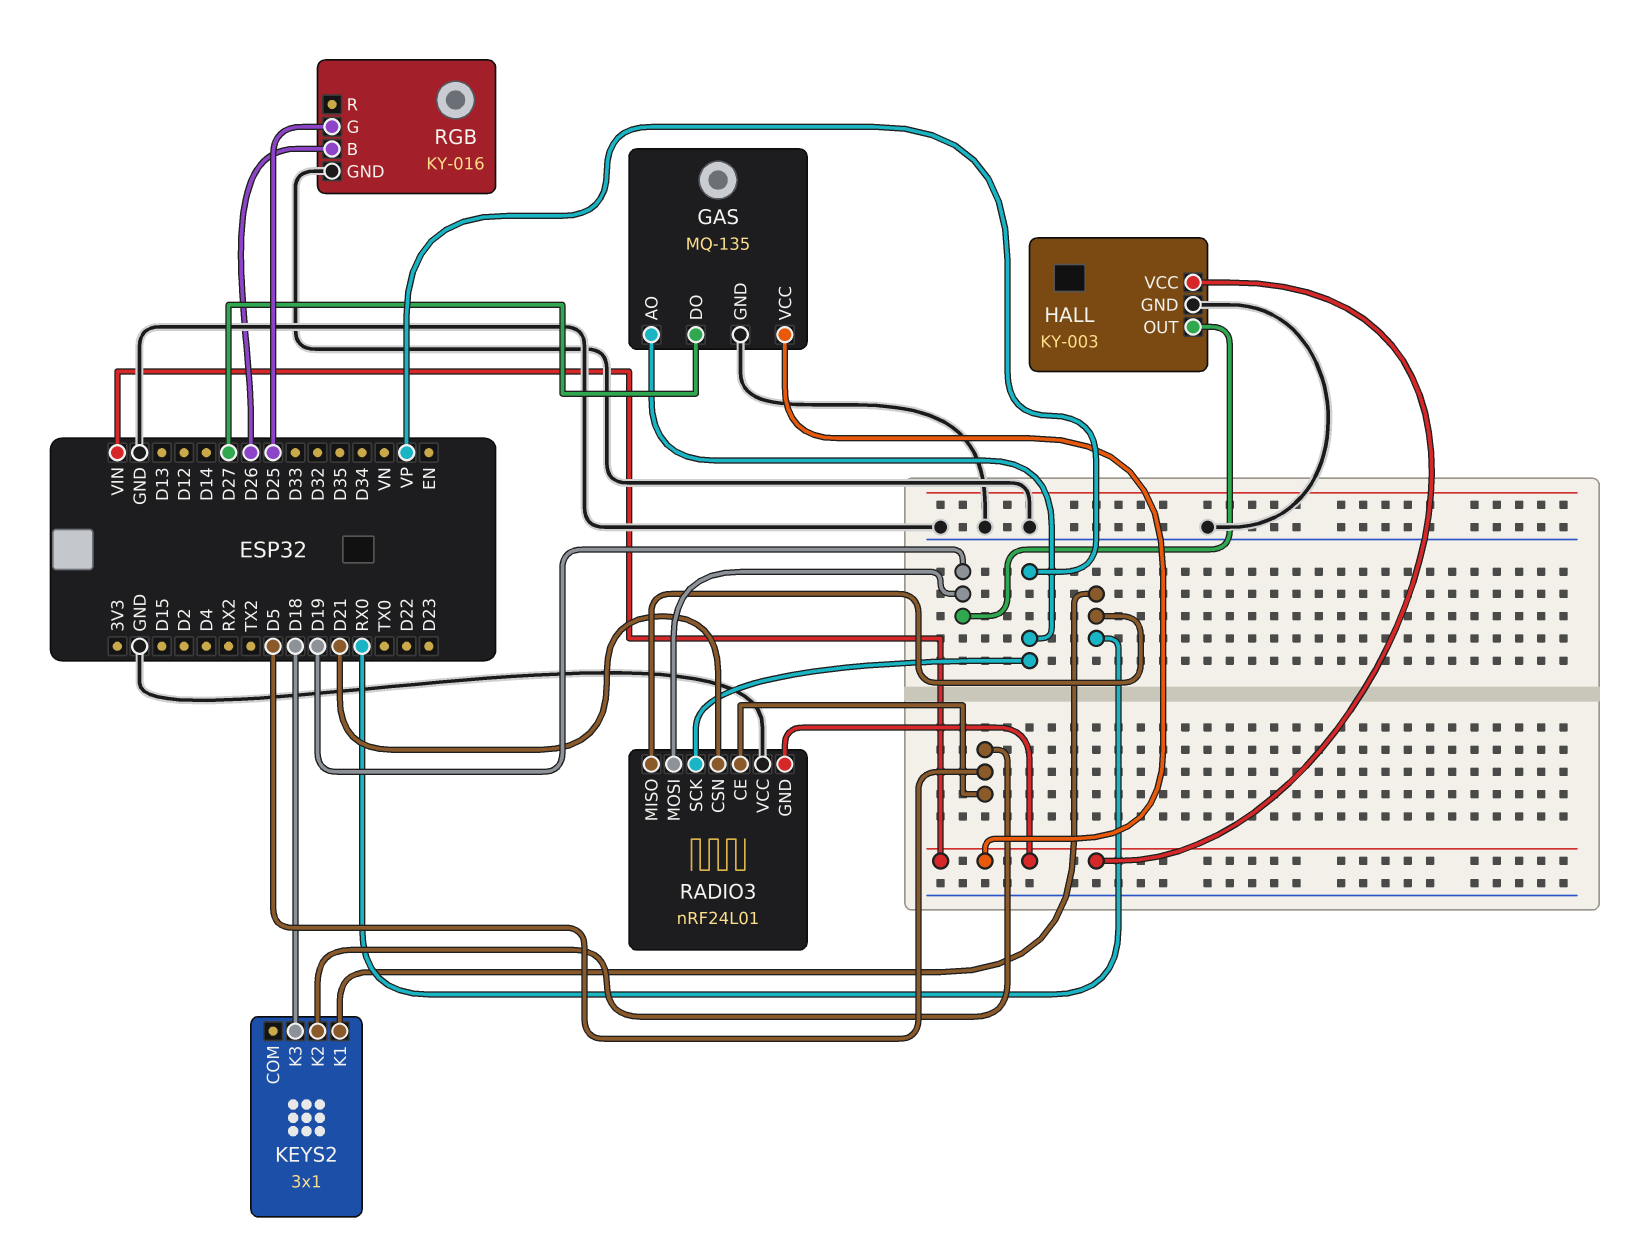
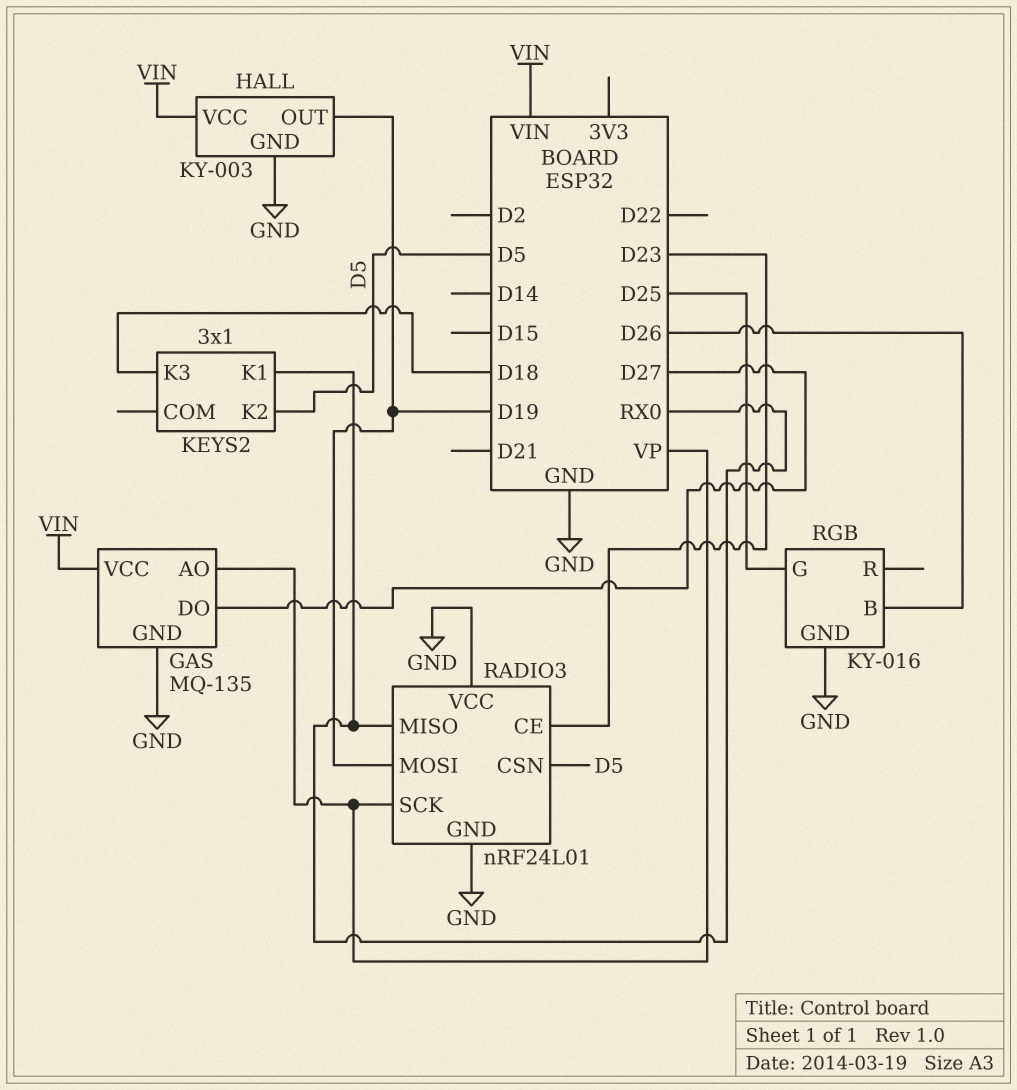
RADIO3 pin CE: D5 -> D23
RADIO3 pin CSN: D21 -> D5
RADIO3 pin GND: VIN -> GND

